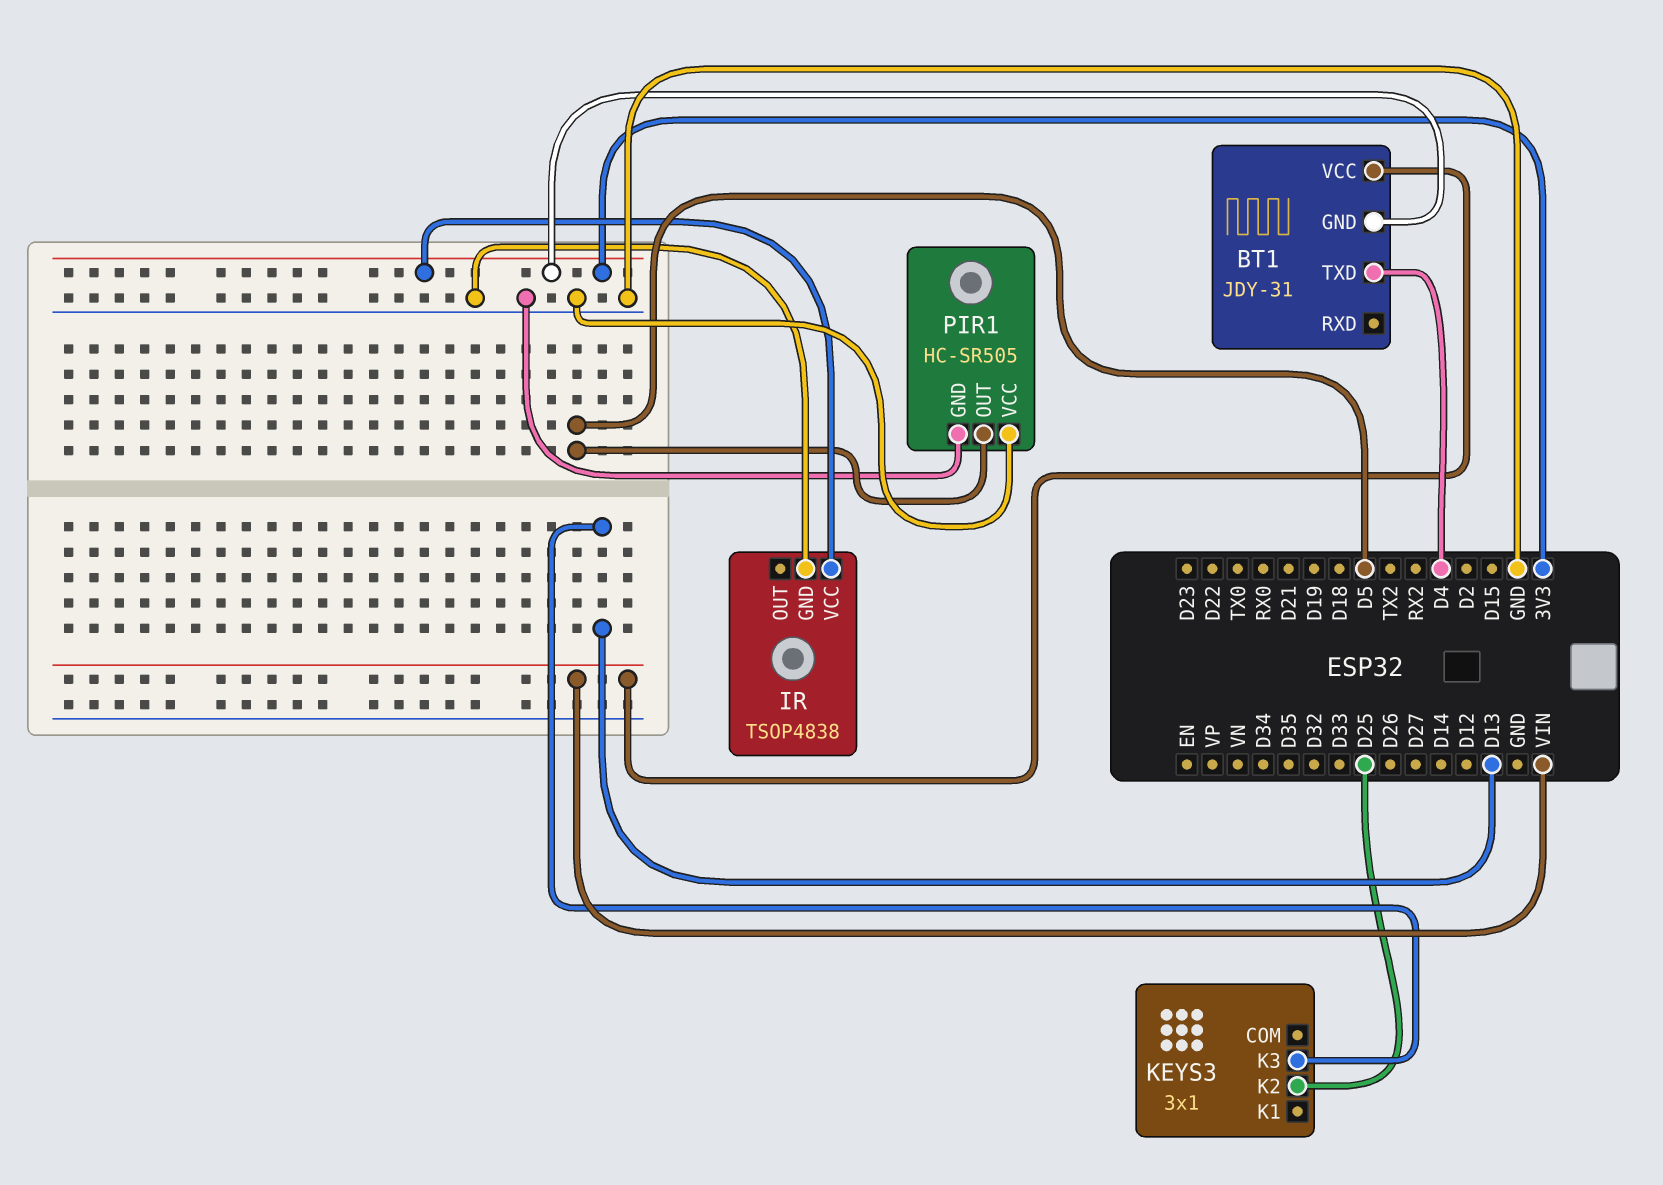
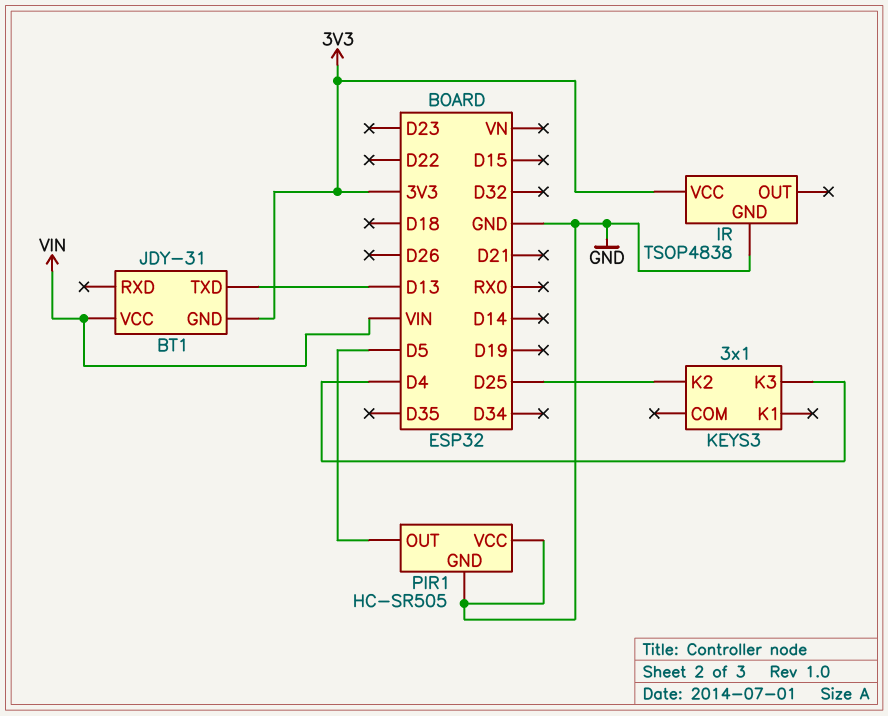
BT1 pin TXD: D4 -> D13
KEYS3 pin K3: D13 -> D4

